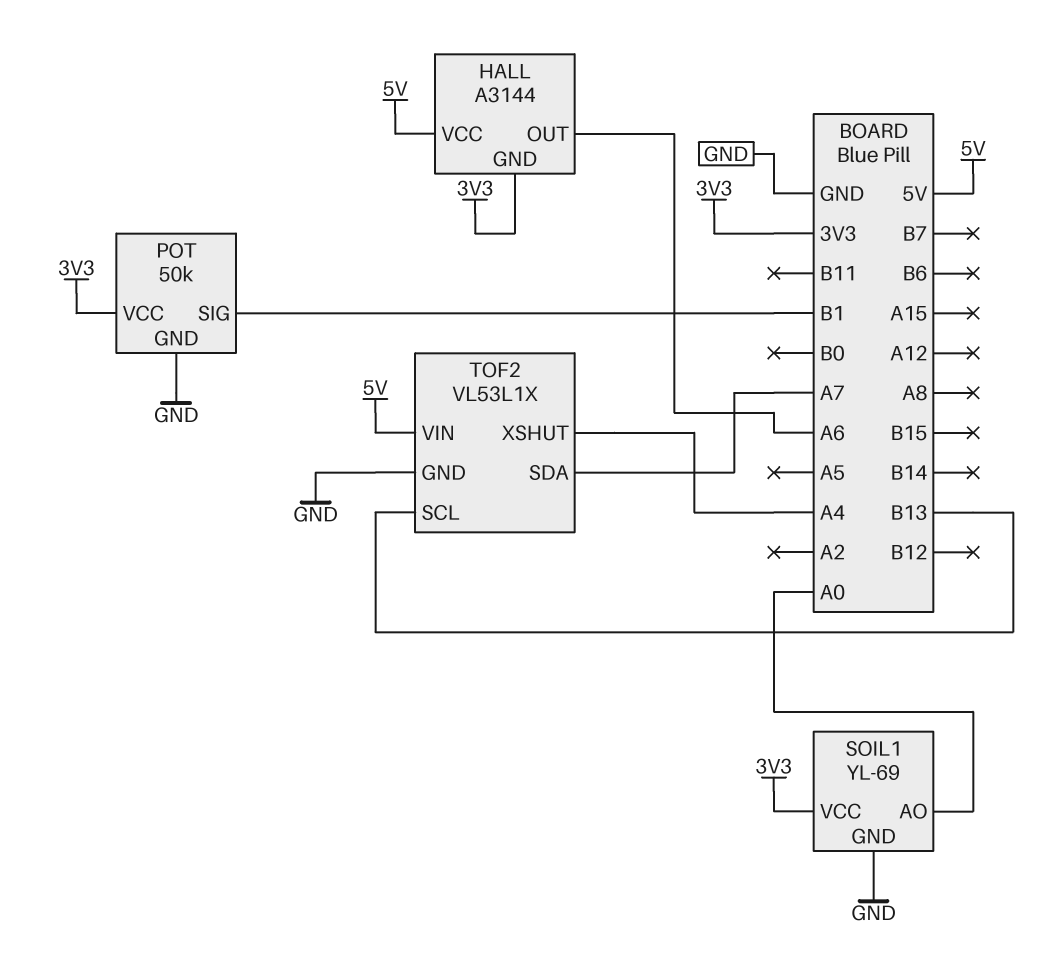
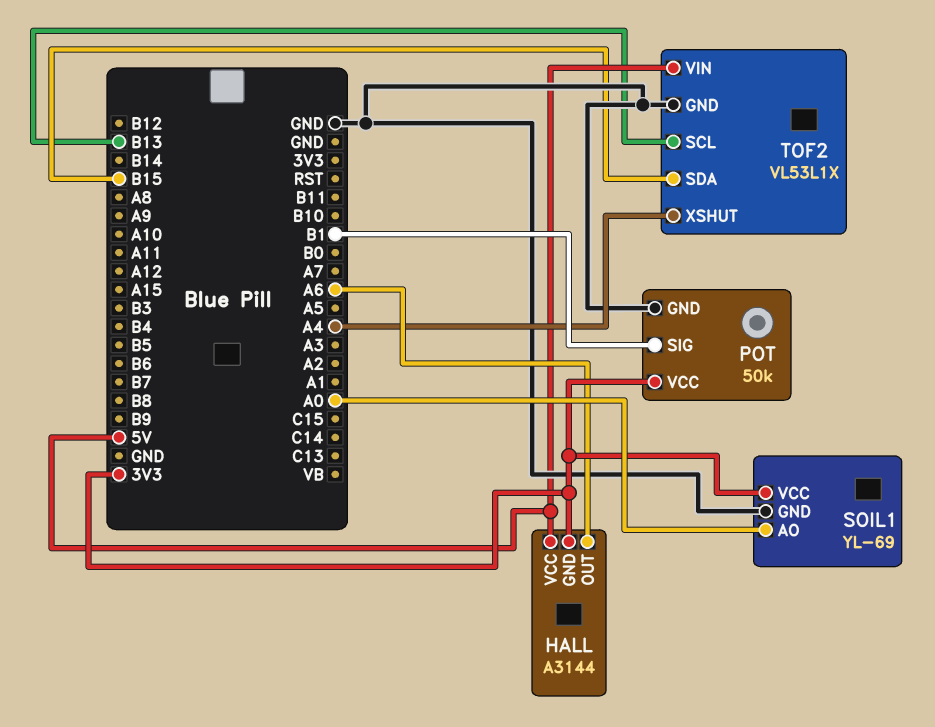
TOF2 pin SDA: A7 -> B15

